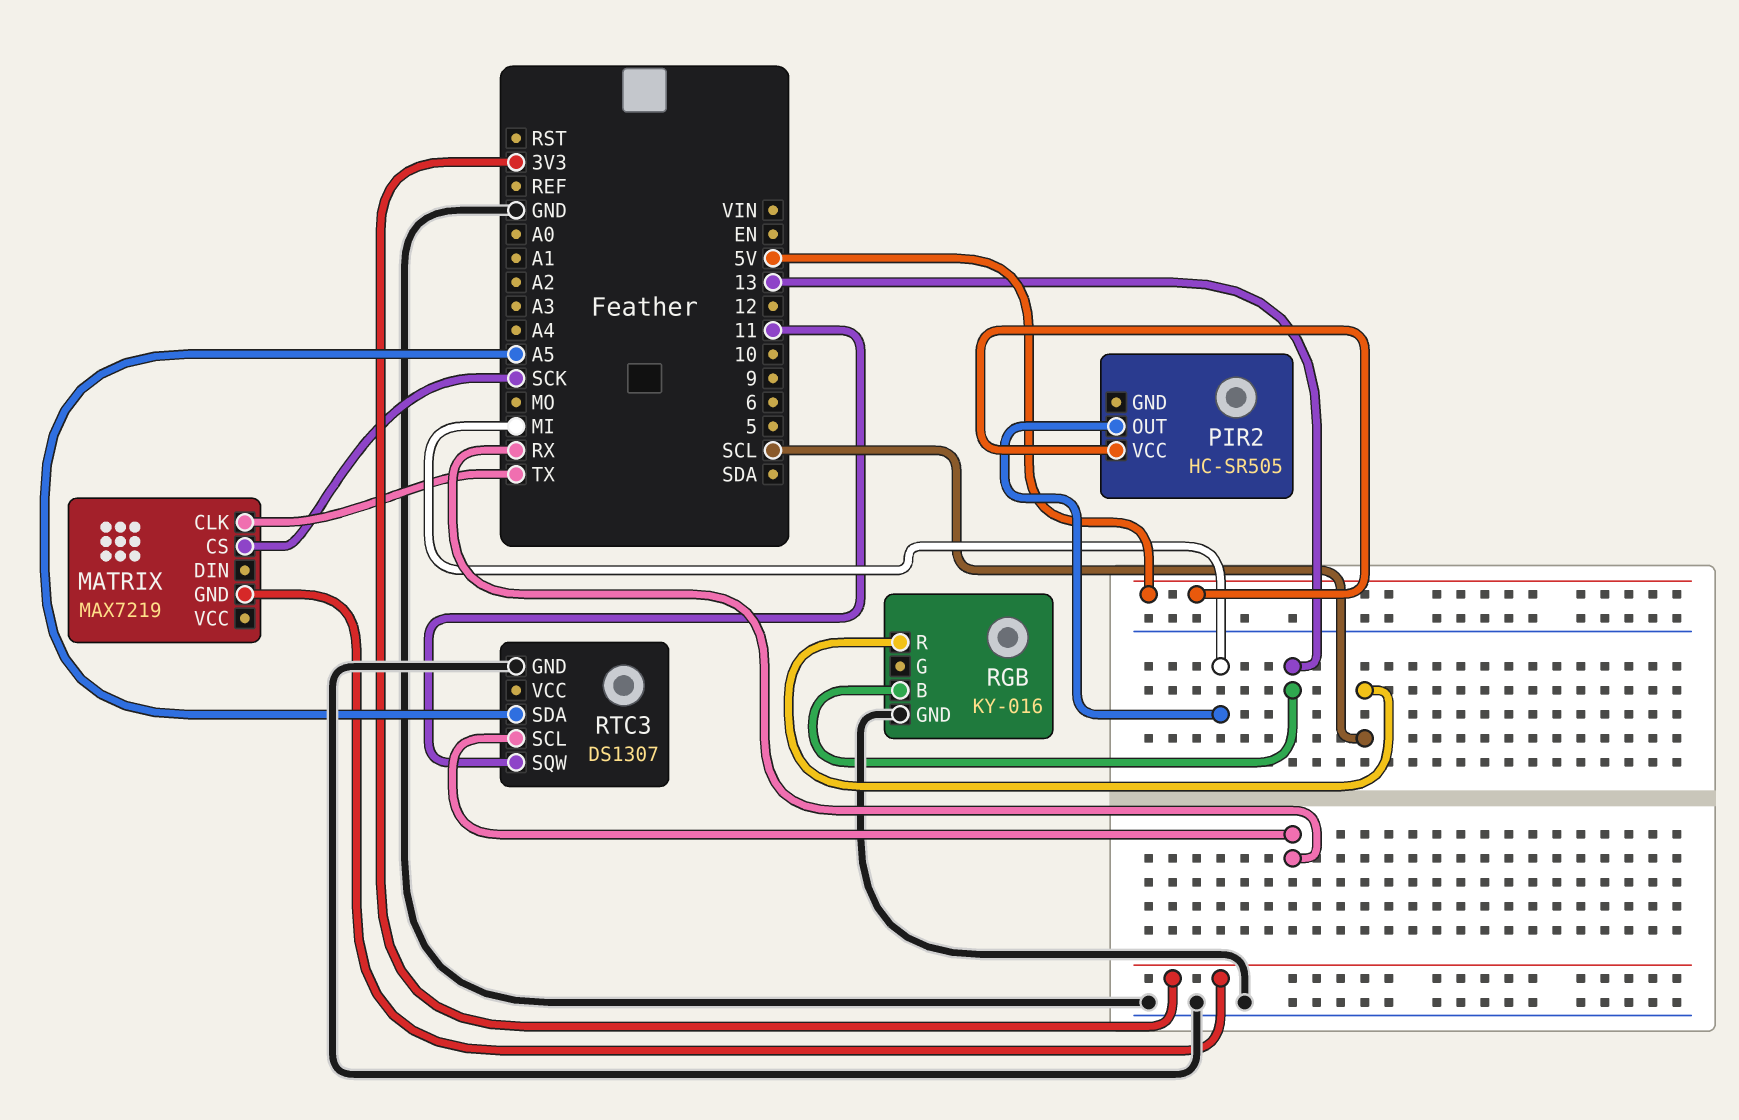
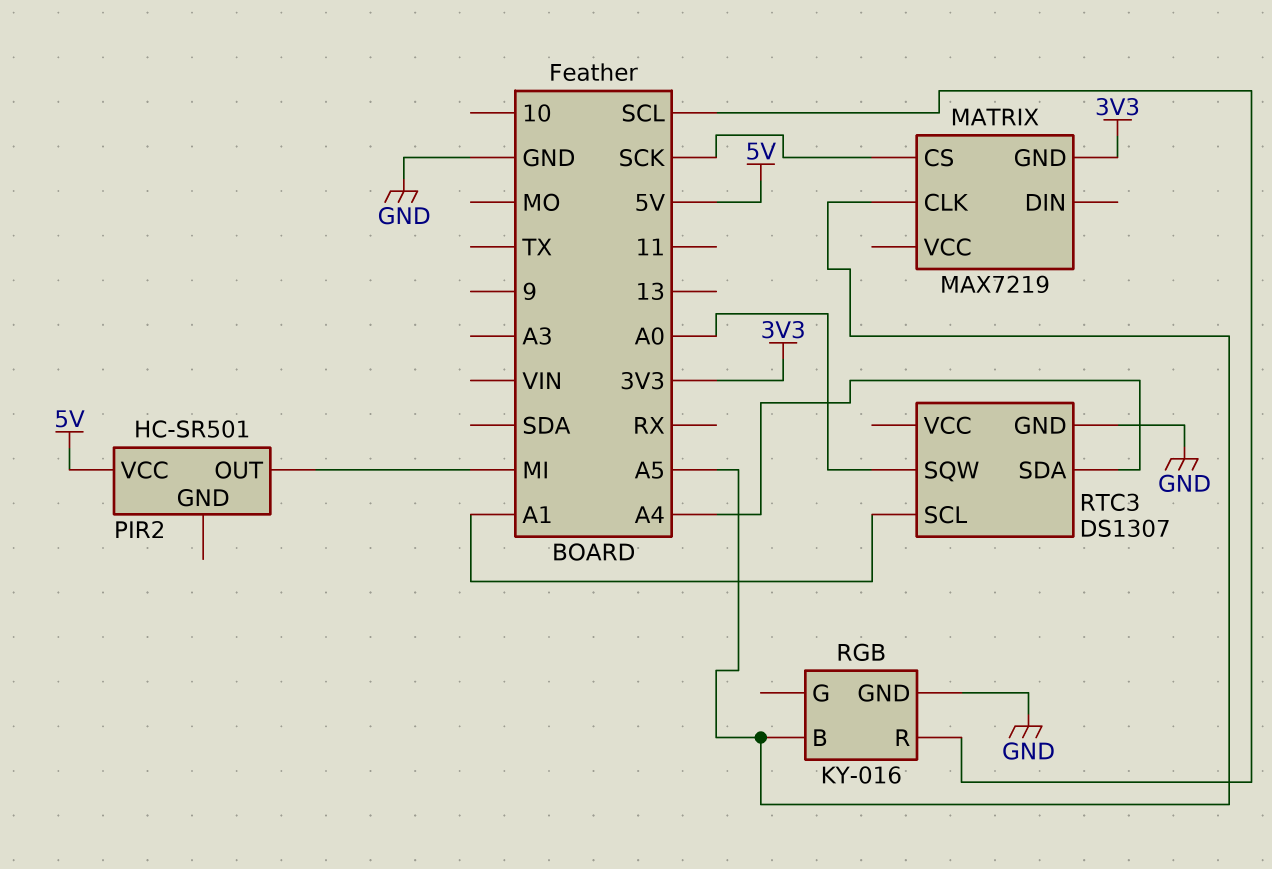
MATRIX pin CLK: TX -> A5
PIR2: HC-SR505 -> HC-SR501
RGB pin B: 13 -> A5
RTC3 pin SCL: RX -> A1
RTC3 pin SDA: A5 -> A4
RTC3 pin SQW: 11 -> A0

